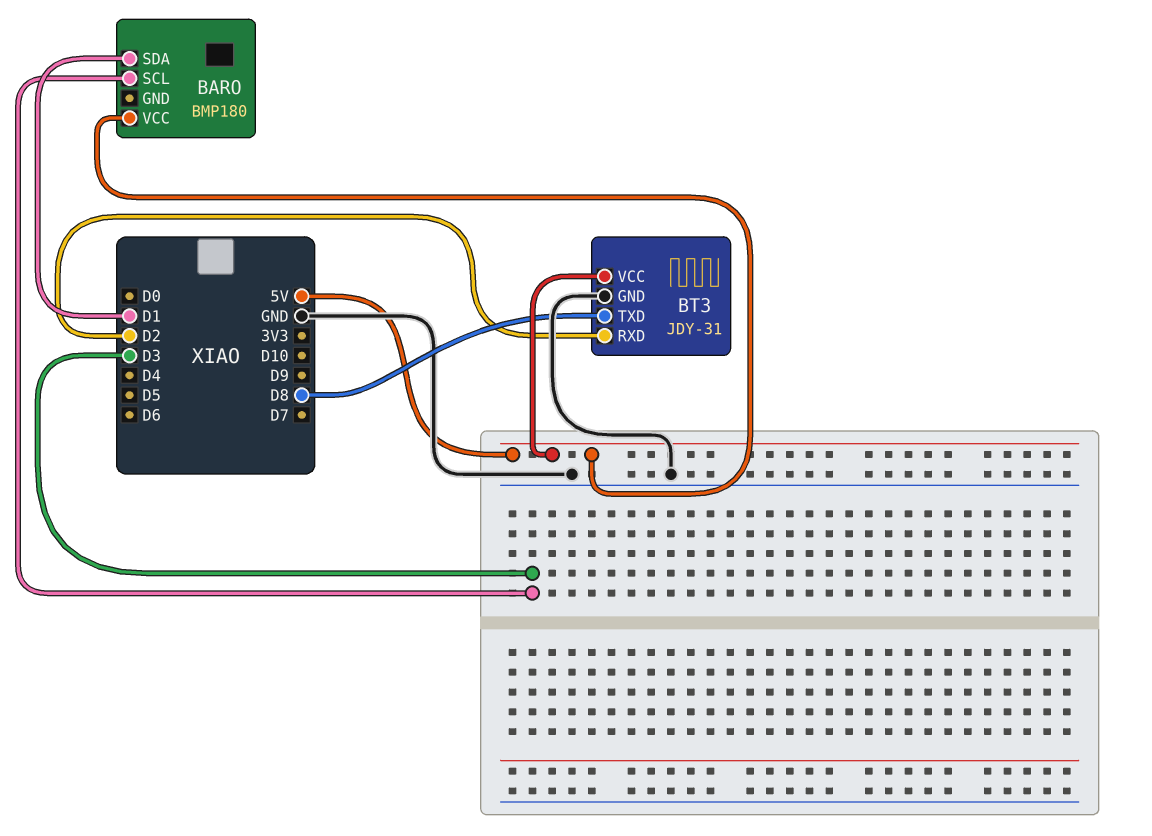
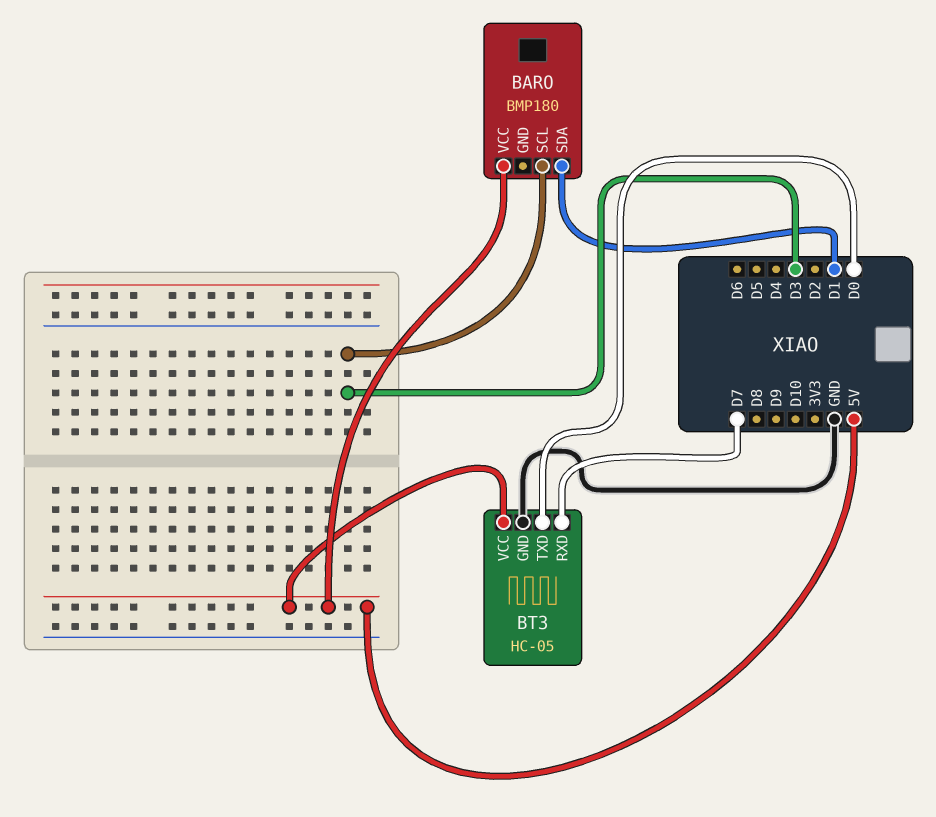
BT3: JDY-31 -> HC-05
BT3 pin RXD: D2 -> D7
BT3 pin TXD: D8 -> D0

